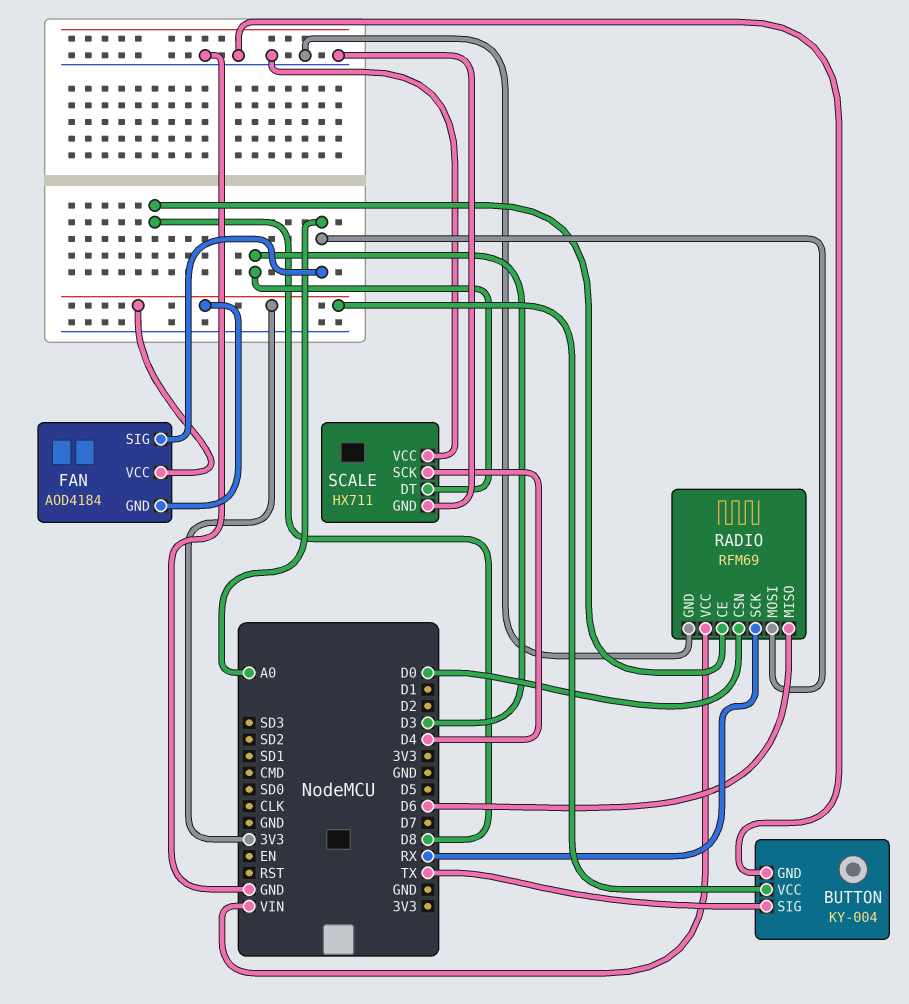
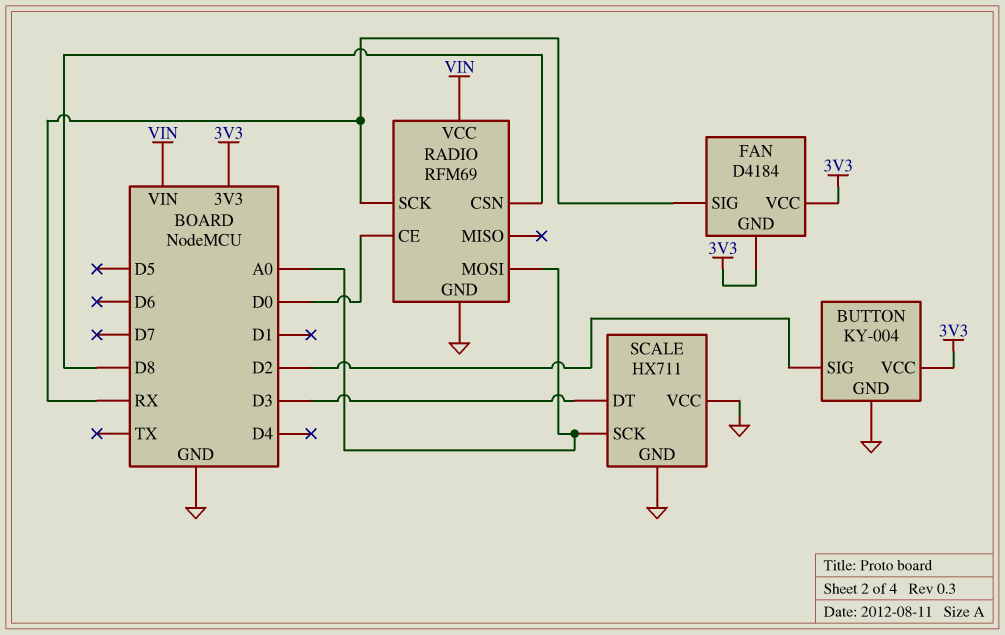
BUTTON pin SIG: TX -> D2
FAN: AOD4184 -> D4184
FAN pin SIG: A0 -> RX
RADIO pin CE: D8 -> D0
RADIO pin CSN: D0 -> D8
RADIO pin MISO: D6 -> none
SCALE pin SCK: D4 -> A0

